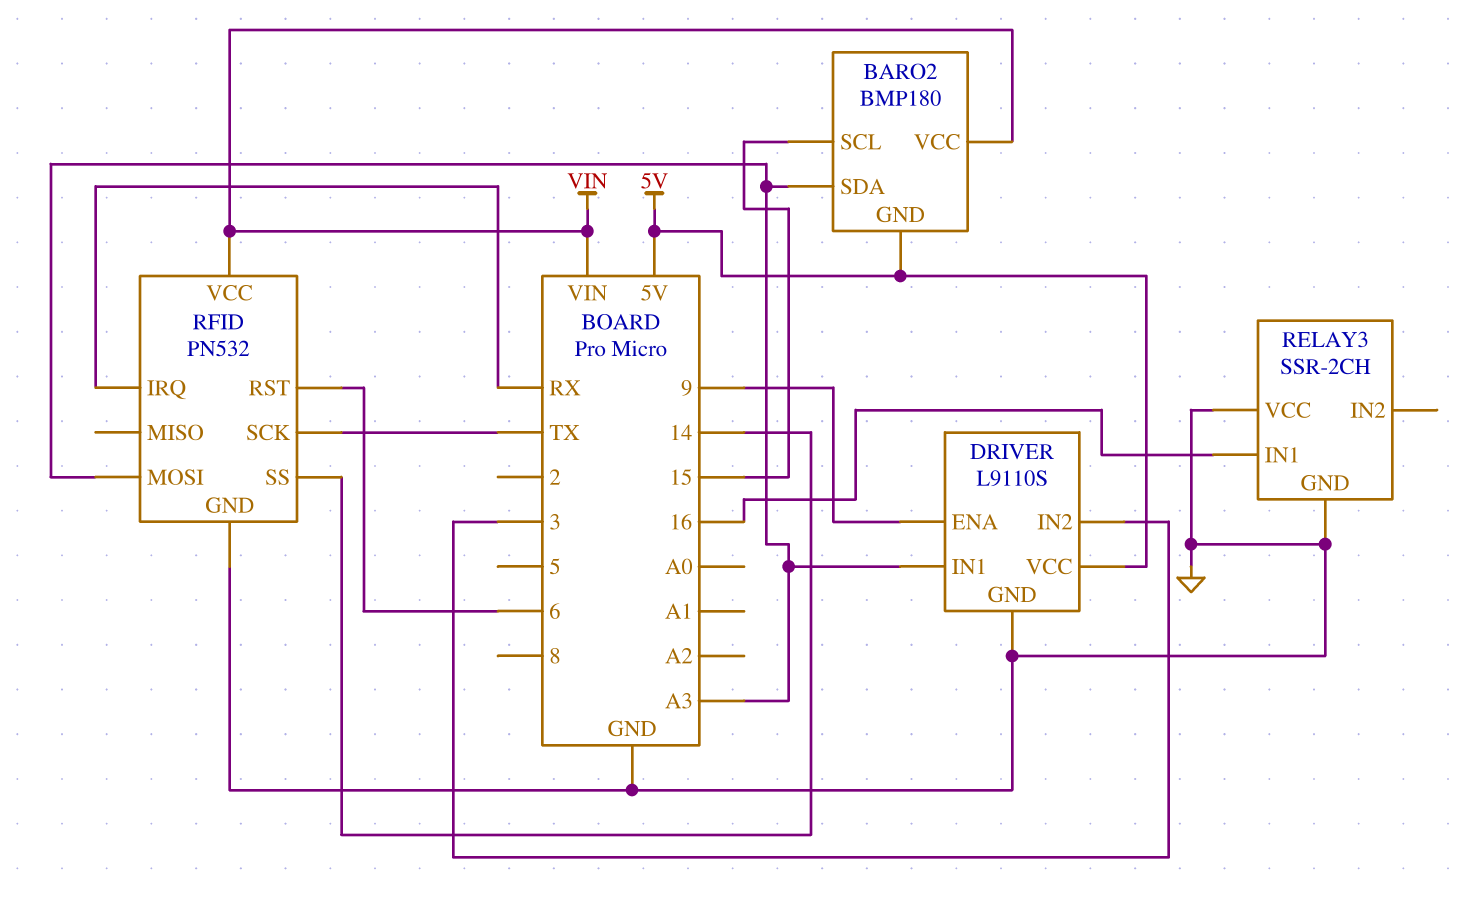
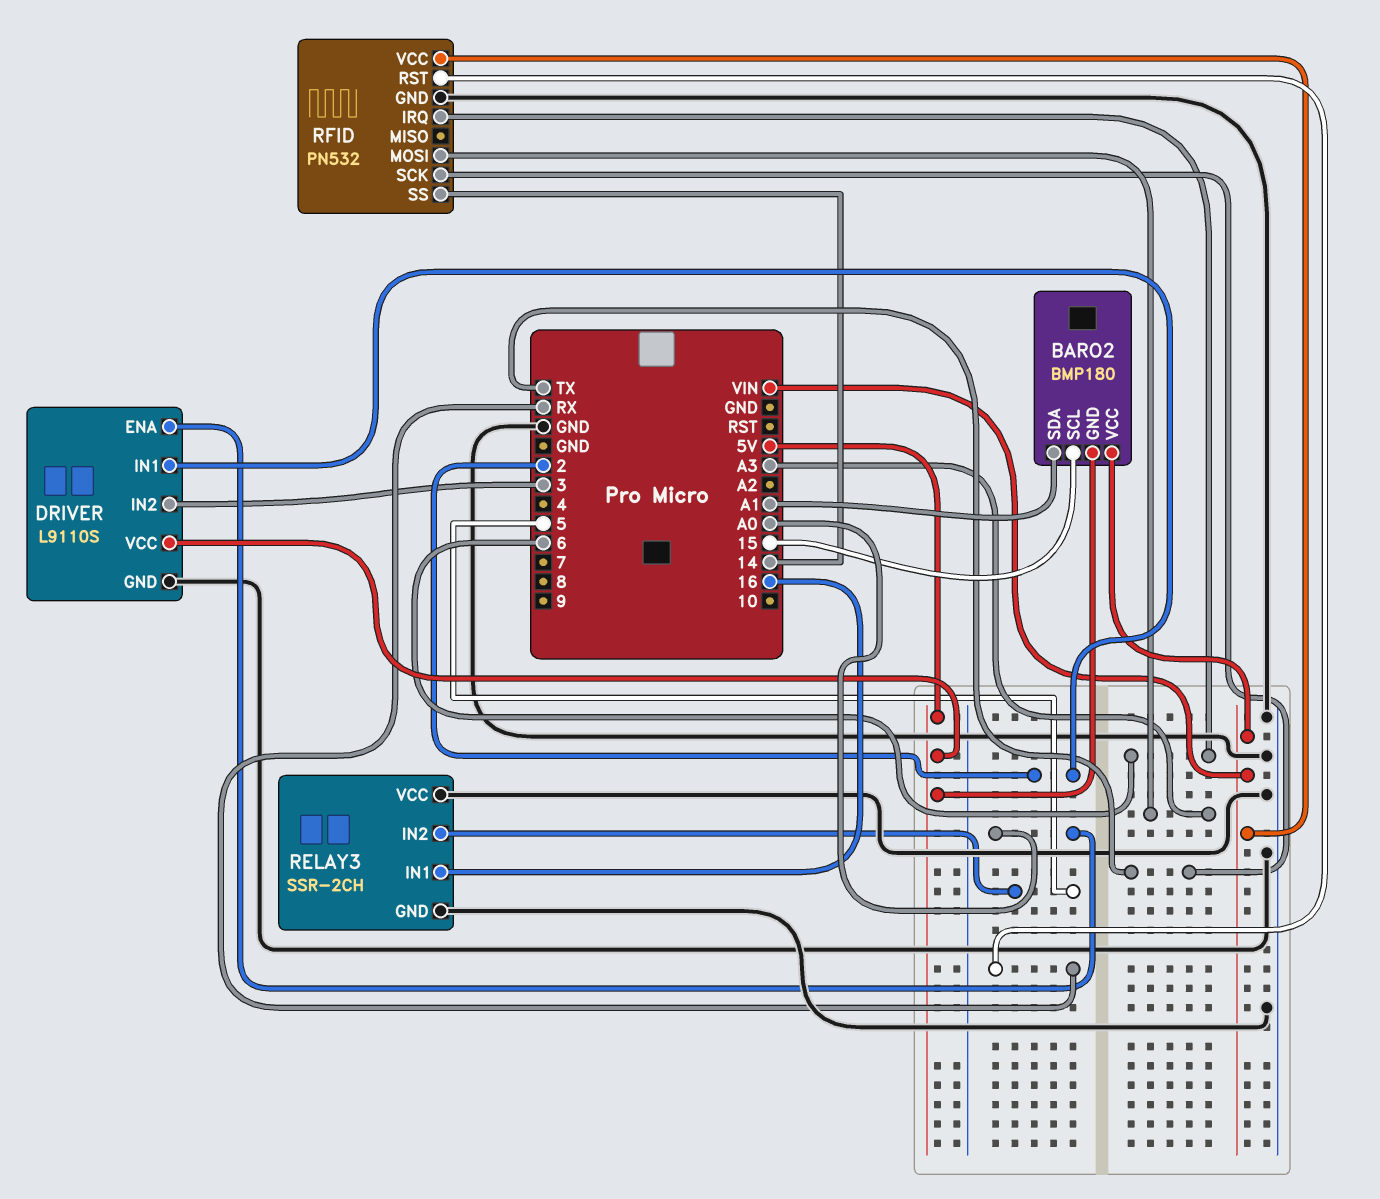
BARO2 pin SDA: A3 -> A1
DRIVER pin ENA: 9 -> A0
DRIVER pin IN1: A3 -> 2
RELAY3 pin IN2: none -> 5
RFID pin IRQ: RX -> 6
RFID pin RST: 6 -> RX

